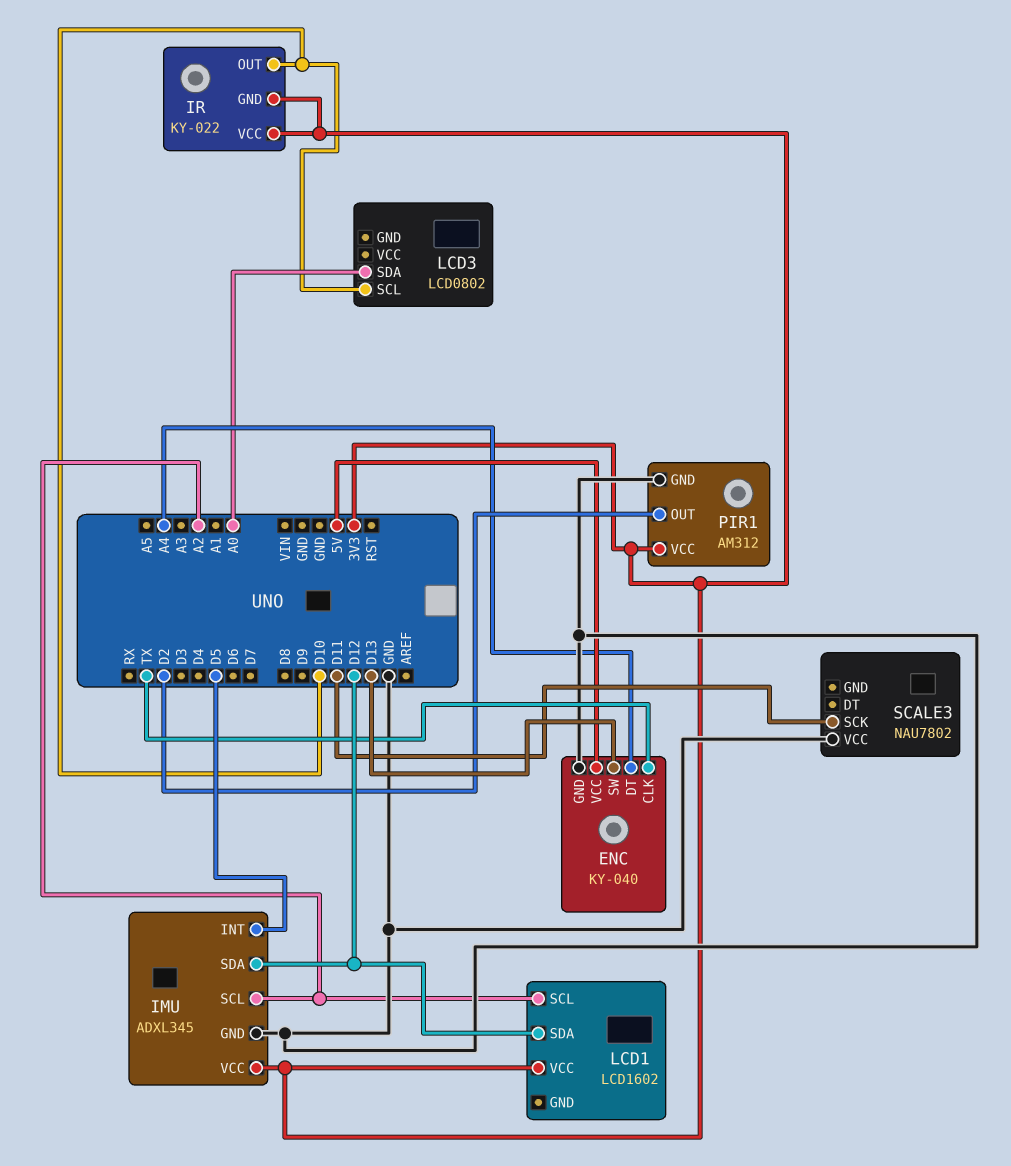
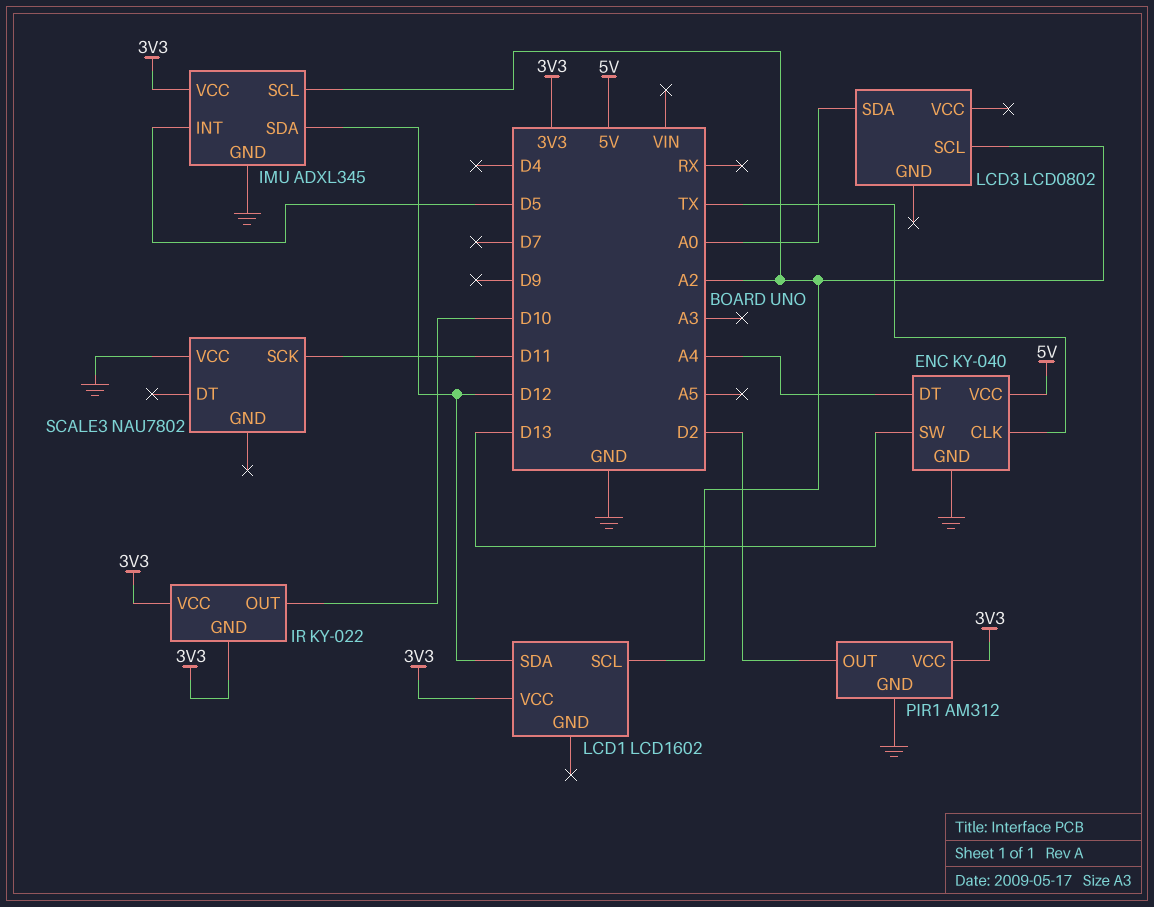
LCD3 pin SCL: D10 -> A2

